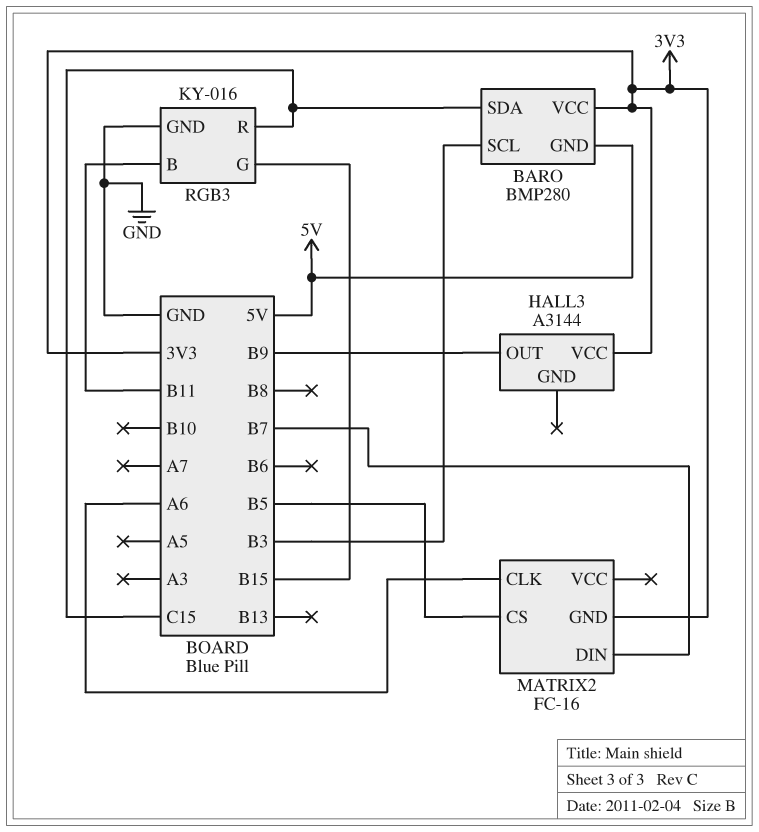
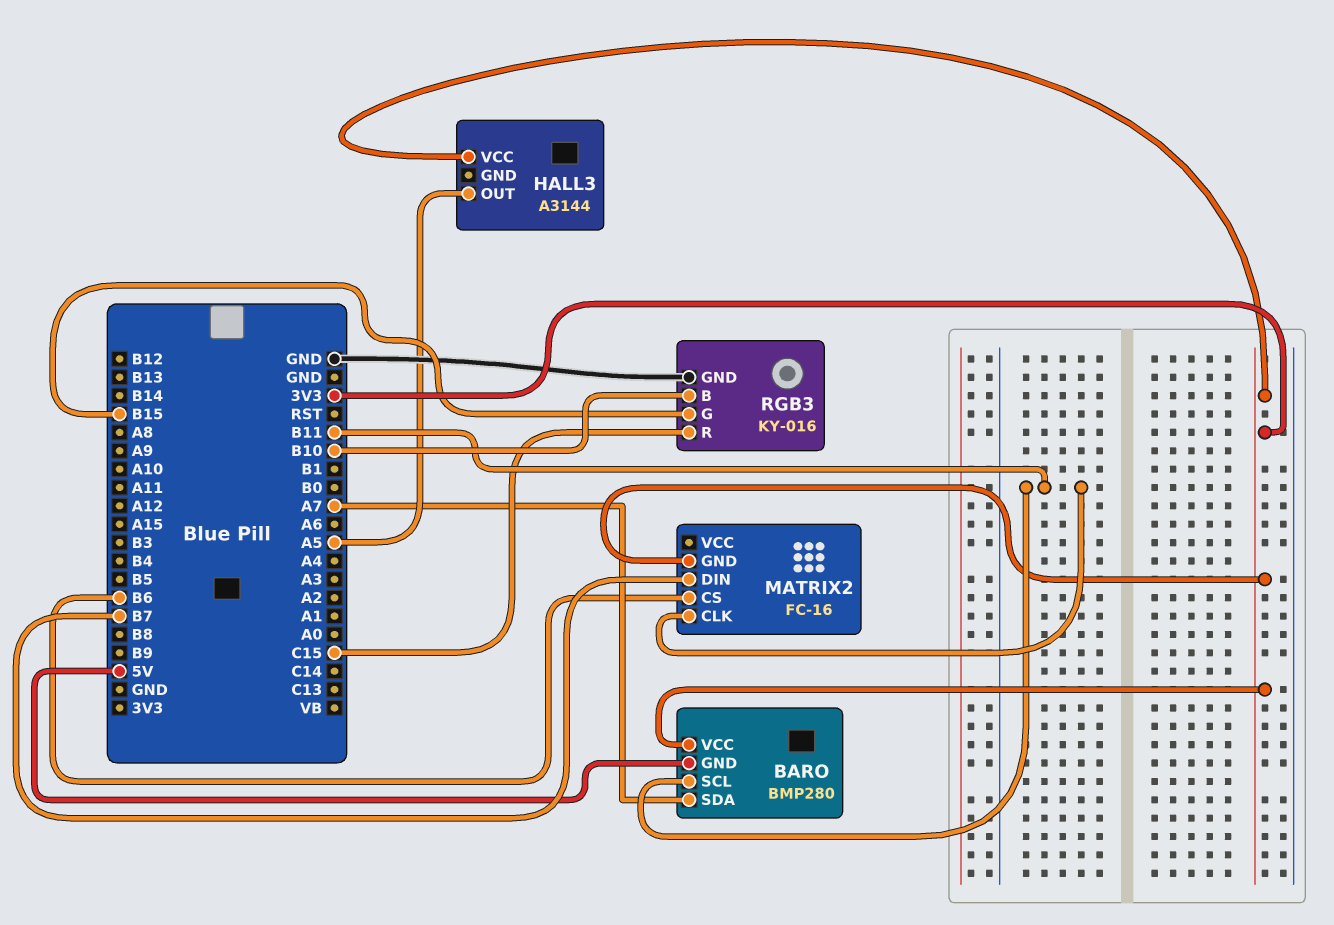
BARO pin SCL: B3 -> B11
BARO pin SDA: C15 -> A7
HALL3 pin OUT: B9 -> A5
MATRIX2 pin CLK: A6 -> B11
MATRIX2 pin CS: B5 -> B6
RGB3 pin B: B11 -> B10

